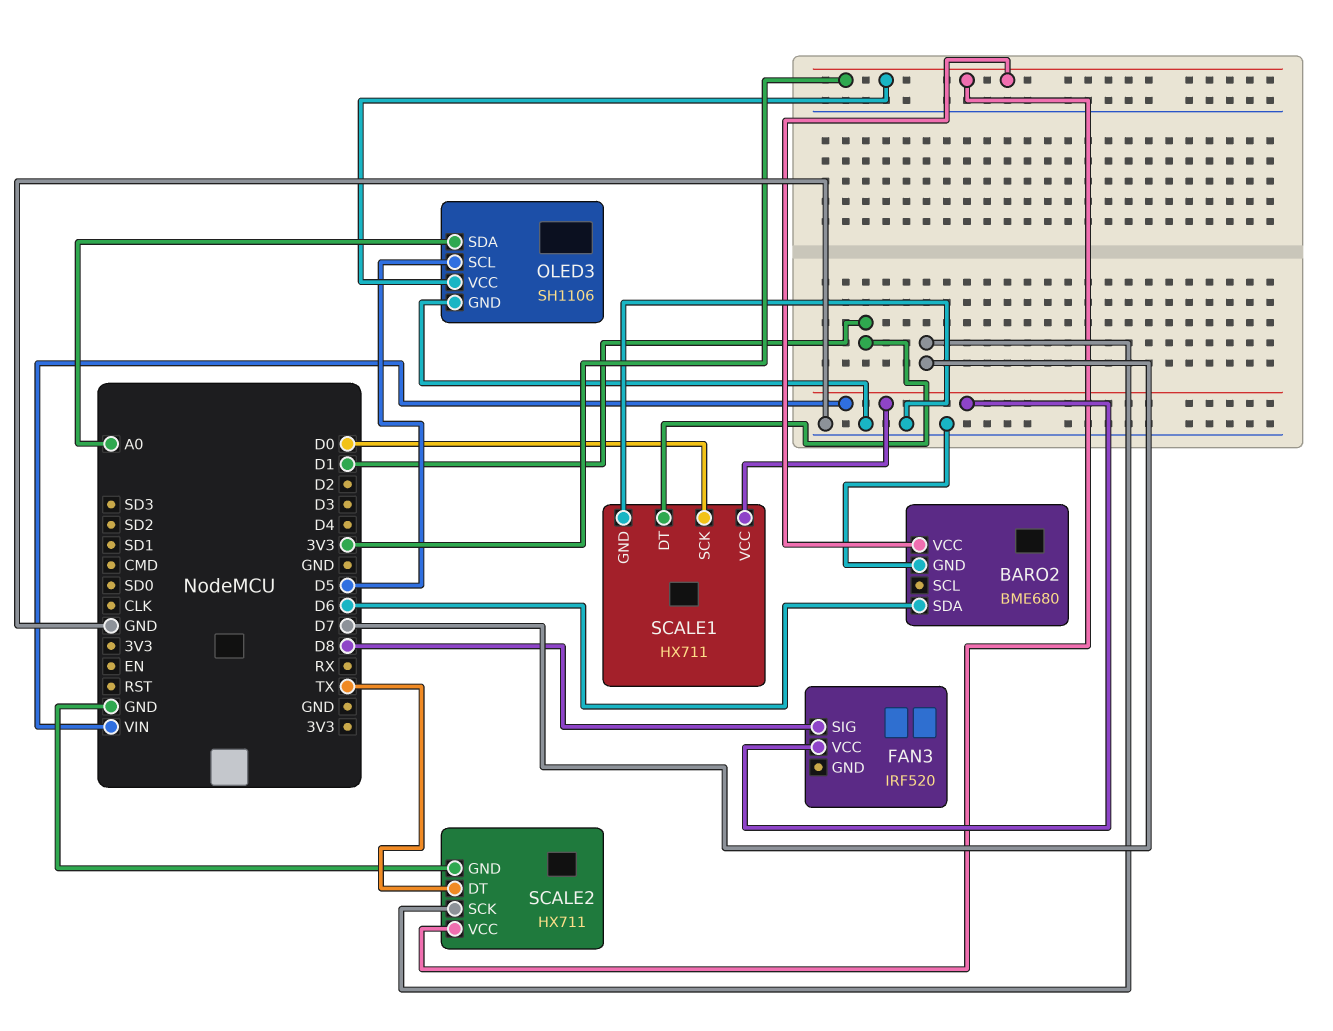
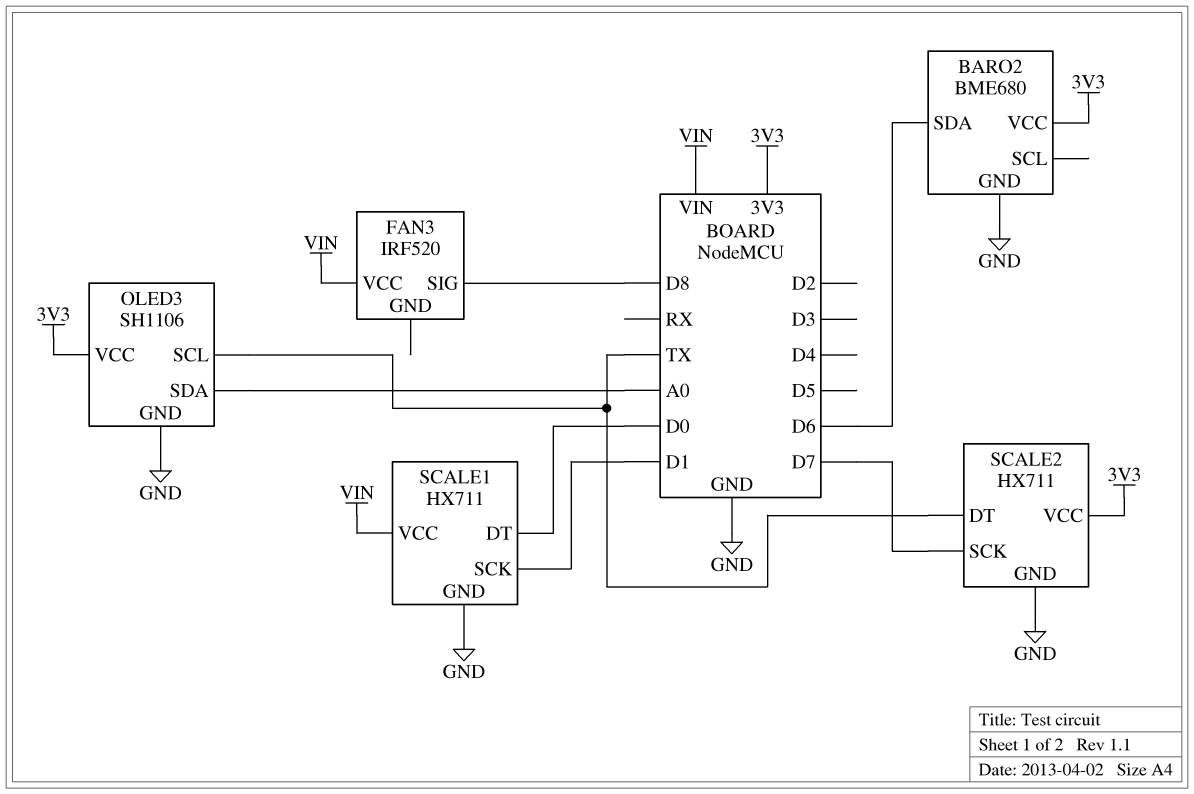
OLED3 pin SCL: D5 -> TX
SCALE1 pin DT: D1 -> D0
SCALE1 pin SCK: D0 -> D1

